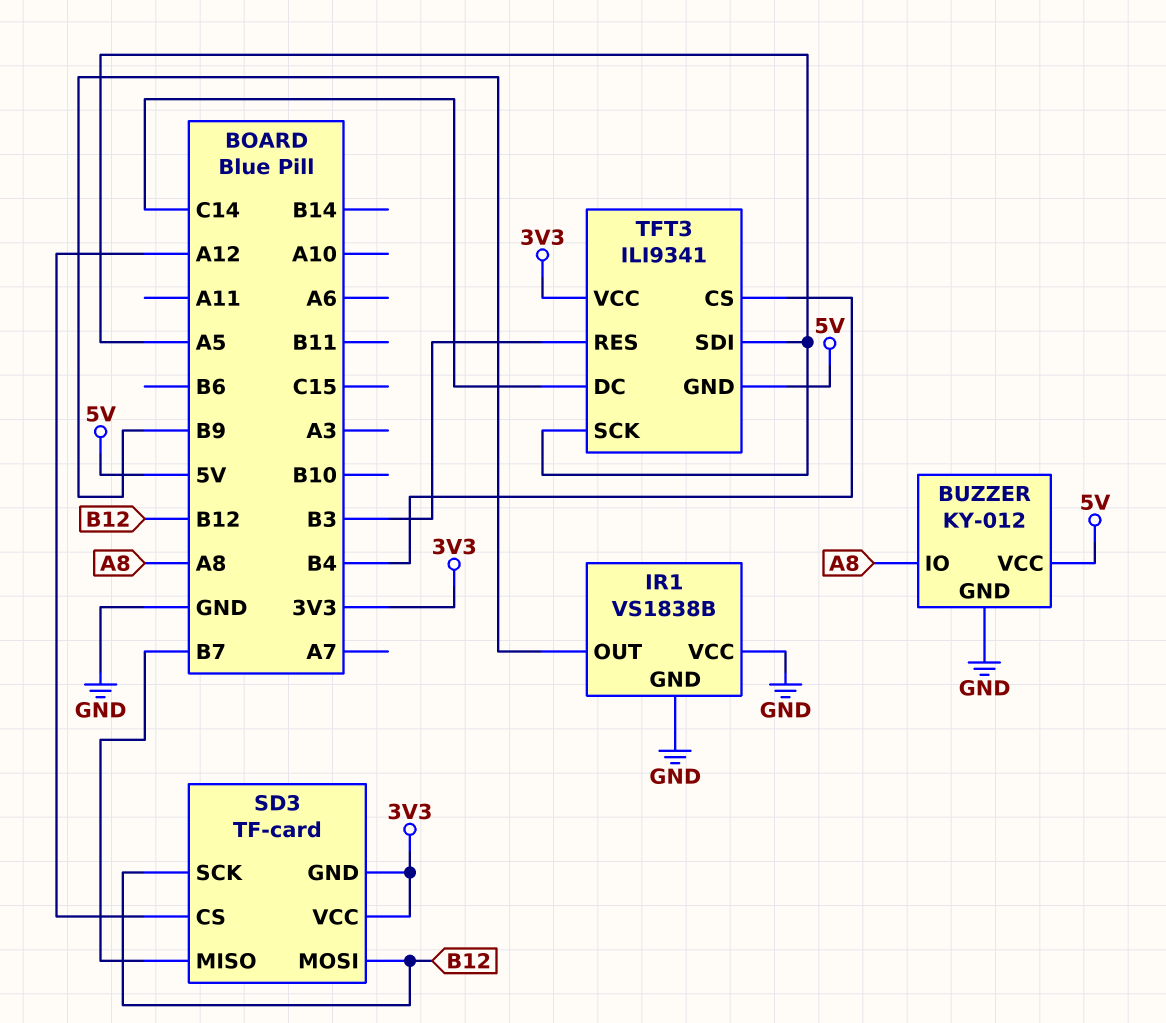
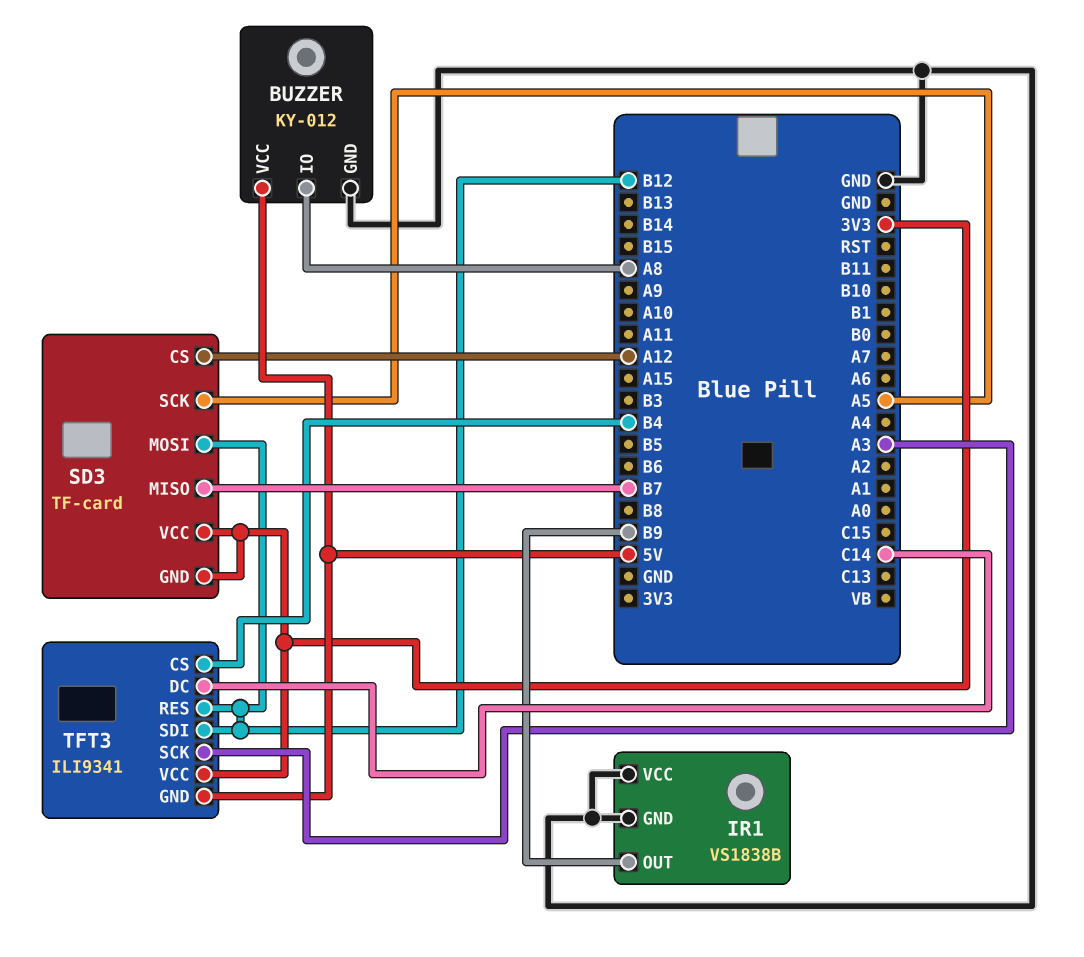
SD3 pin SCK: B12 -> A5
TFT3 pin RES: B3 -> B12
TFT3 pin SCK: A5 -> A3
TFT3 pin SDI: A5 -> B12

